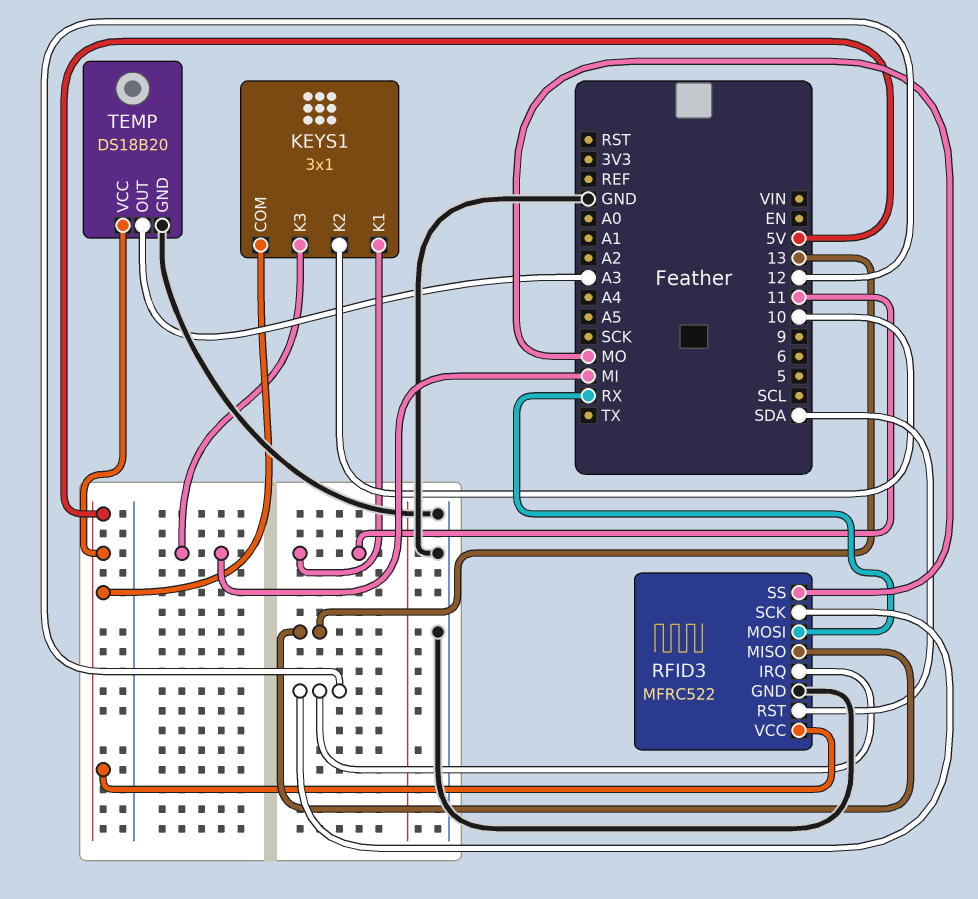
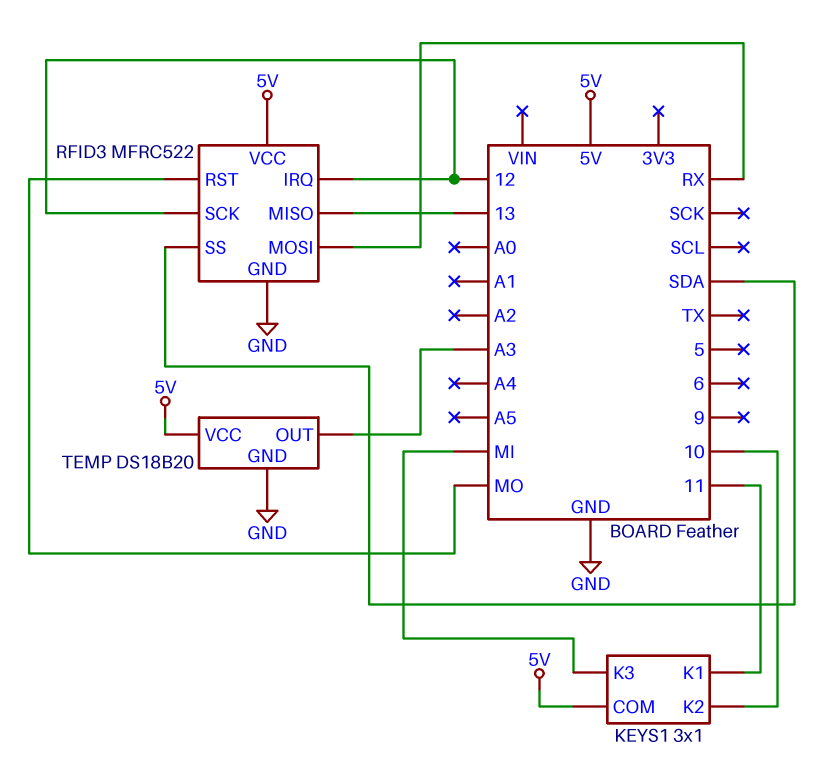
RFID3 pin RST: SDA -> MO
RFID3 pin SS: MO -> SDA

